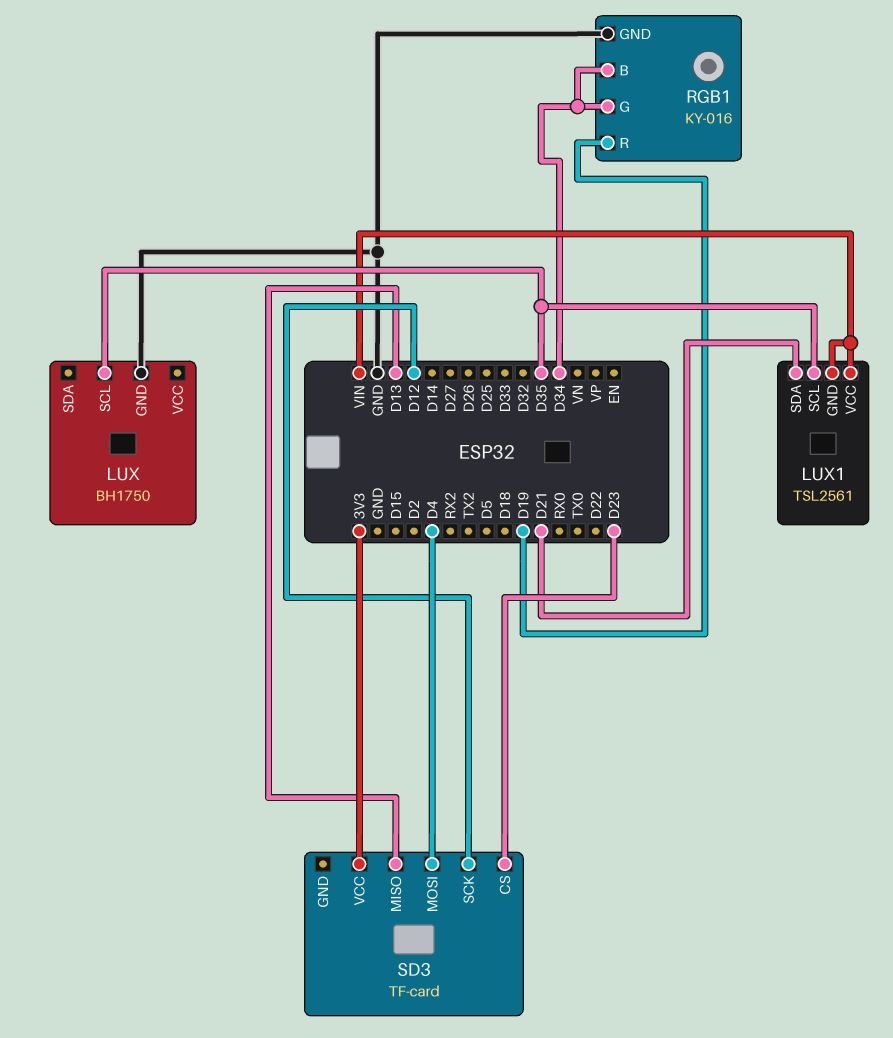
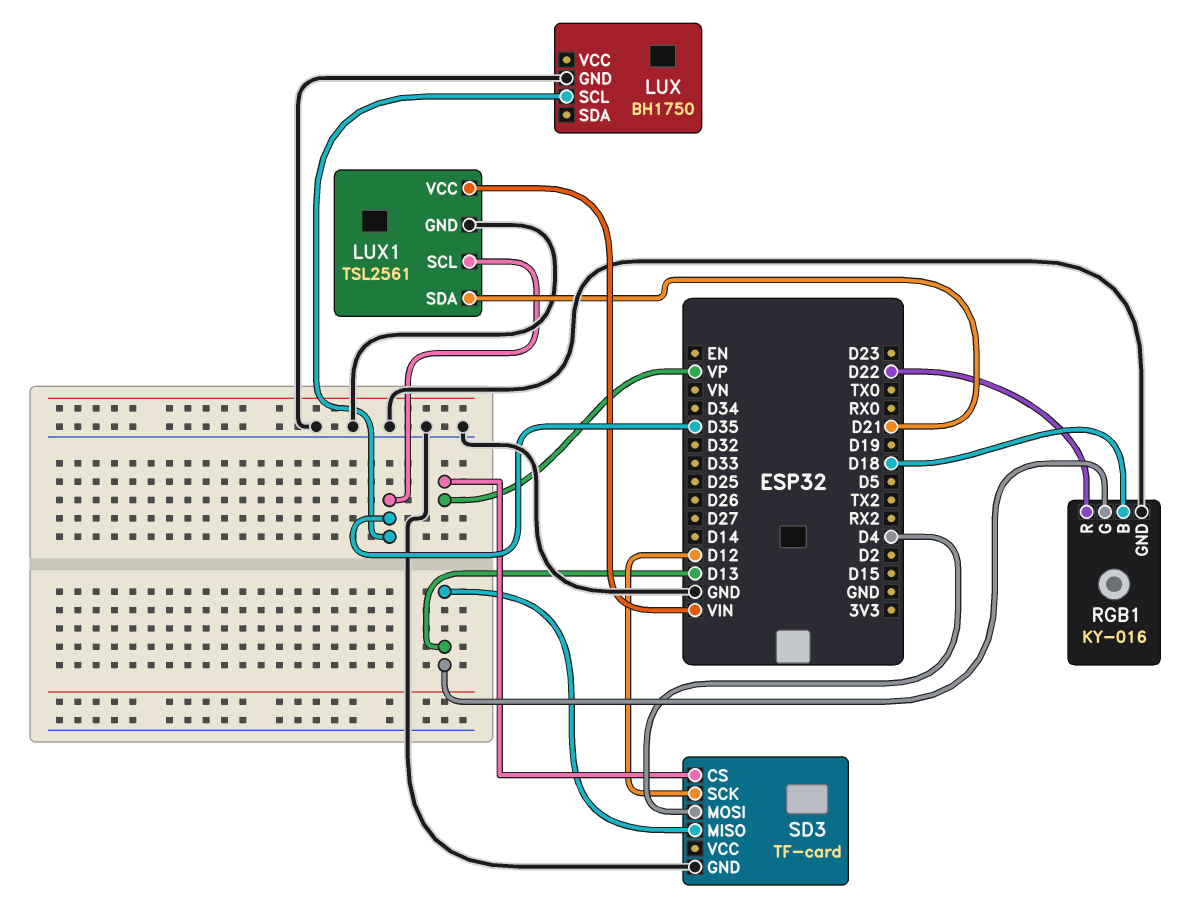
LUX1 pin GND: VIN -> GND
RGB1 pin B: D34 -> D18
RGB1 pin G: D34 -> D13
RGB1 pin R: D19 -> D22
SD3 pin CS: D23 -> VP
SD3 pin GND: none -> GND
SD3 pin VCC: 3V3 -> none

